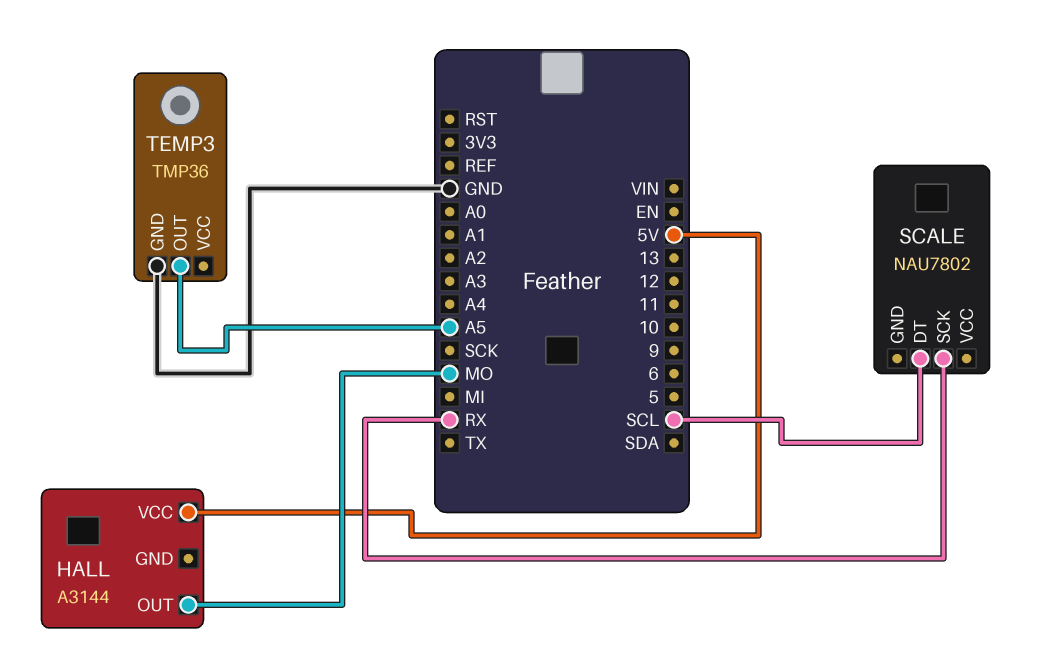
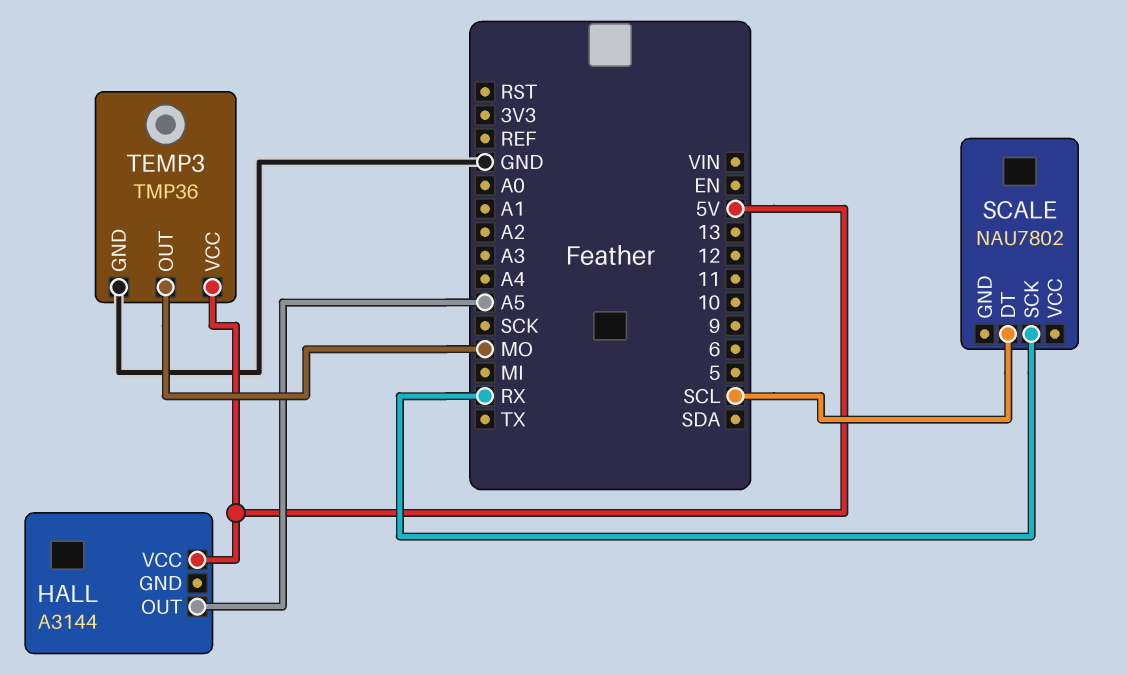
HALL pin OUT: MO -> A5
TEMP3 pin OUT: A5 -> MO
TEMP3 pin VCC: none -> 5V

